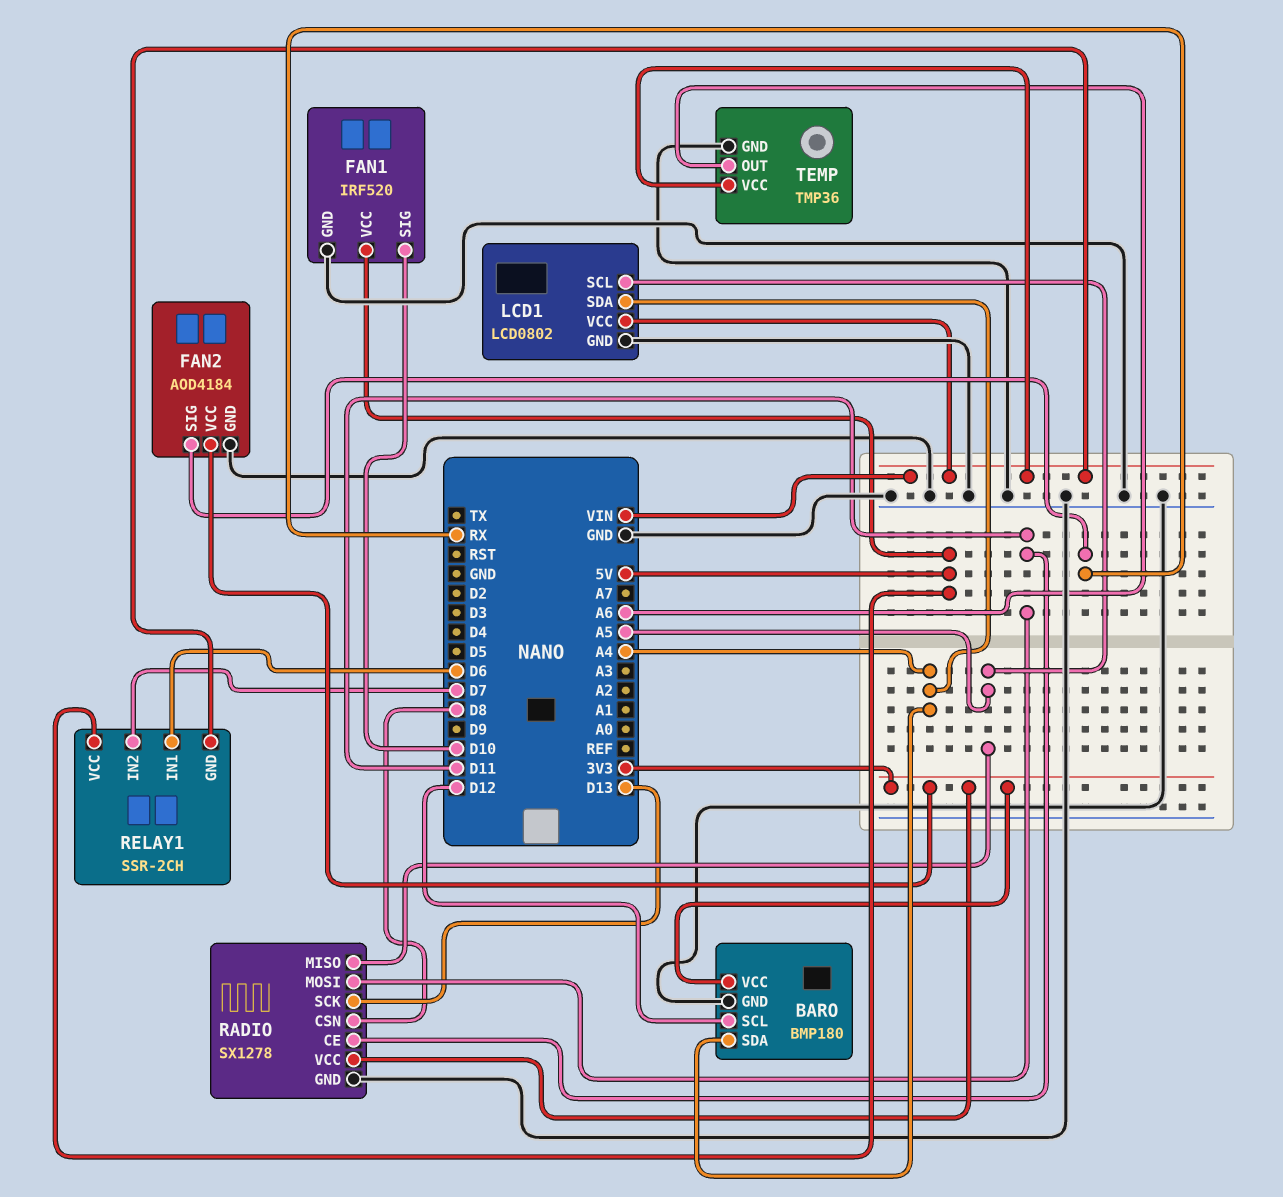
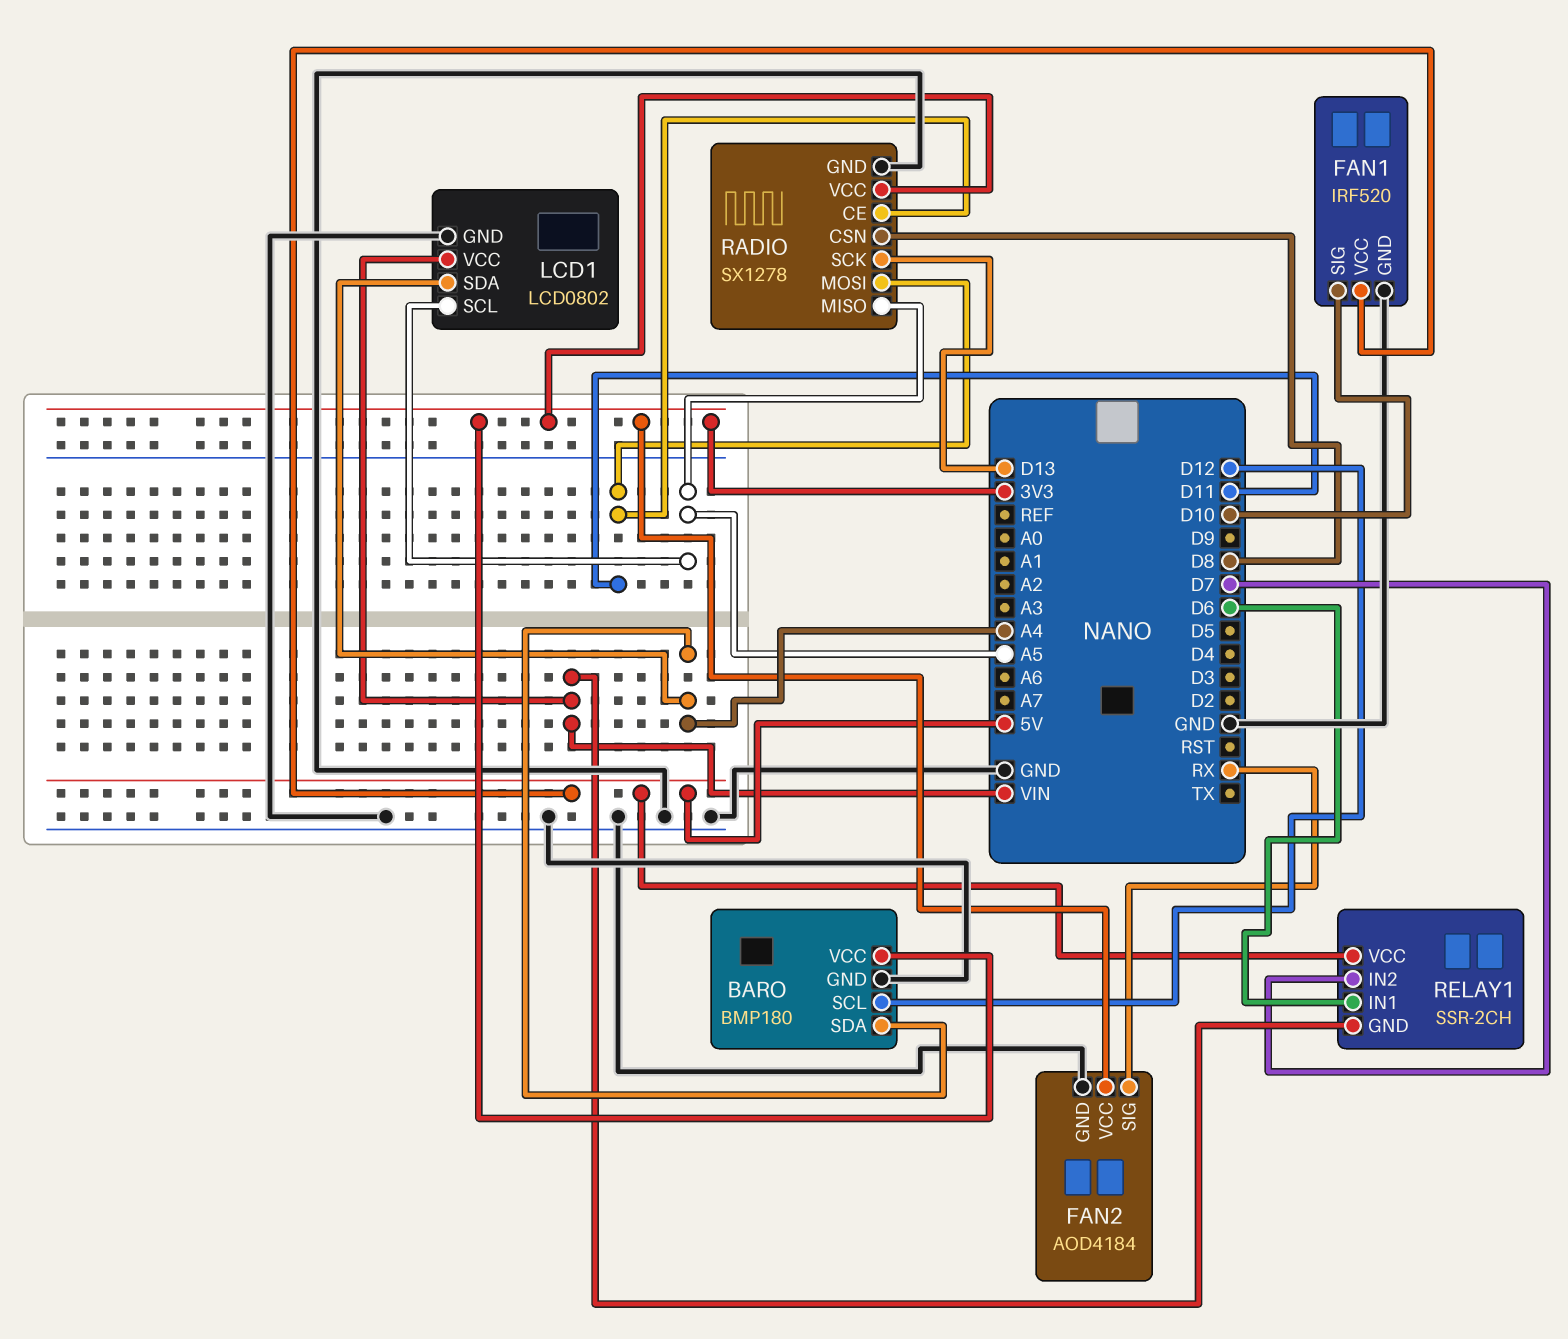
TEMP: TMP36 -> none
TEMP pin GND: GND -> none
TEMP pin OUT: A6 -> none
TEMP pin VCC: VIN -> none

